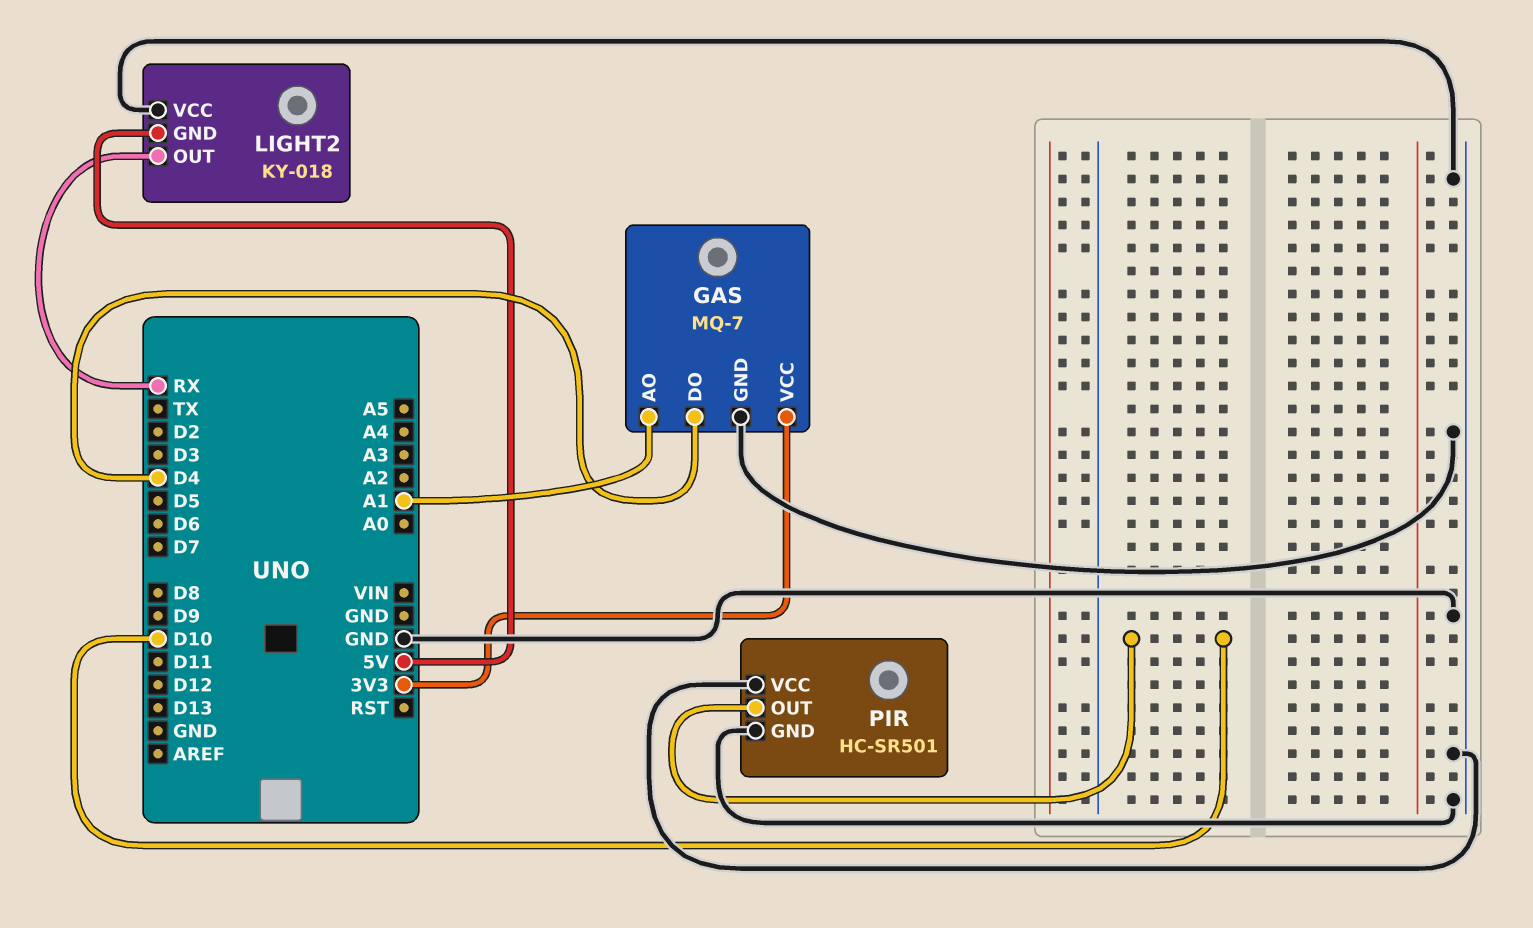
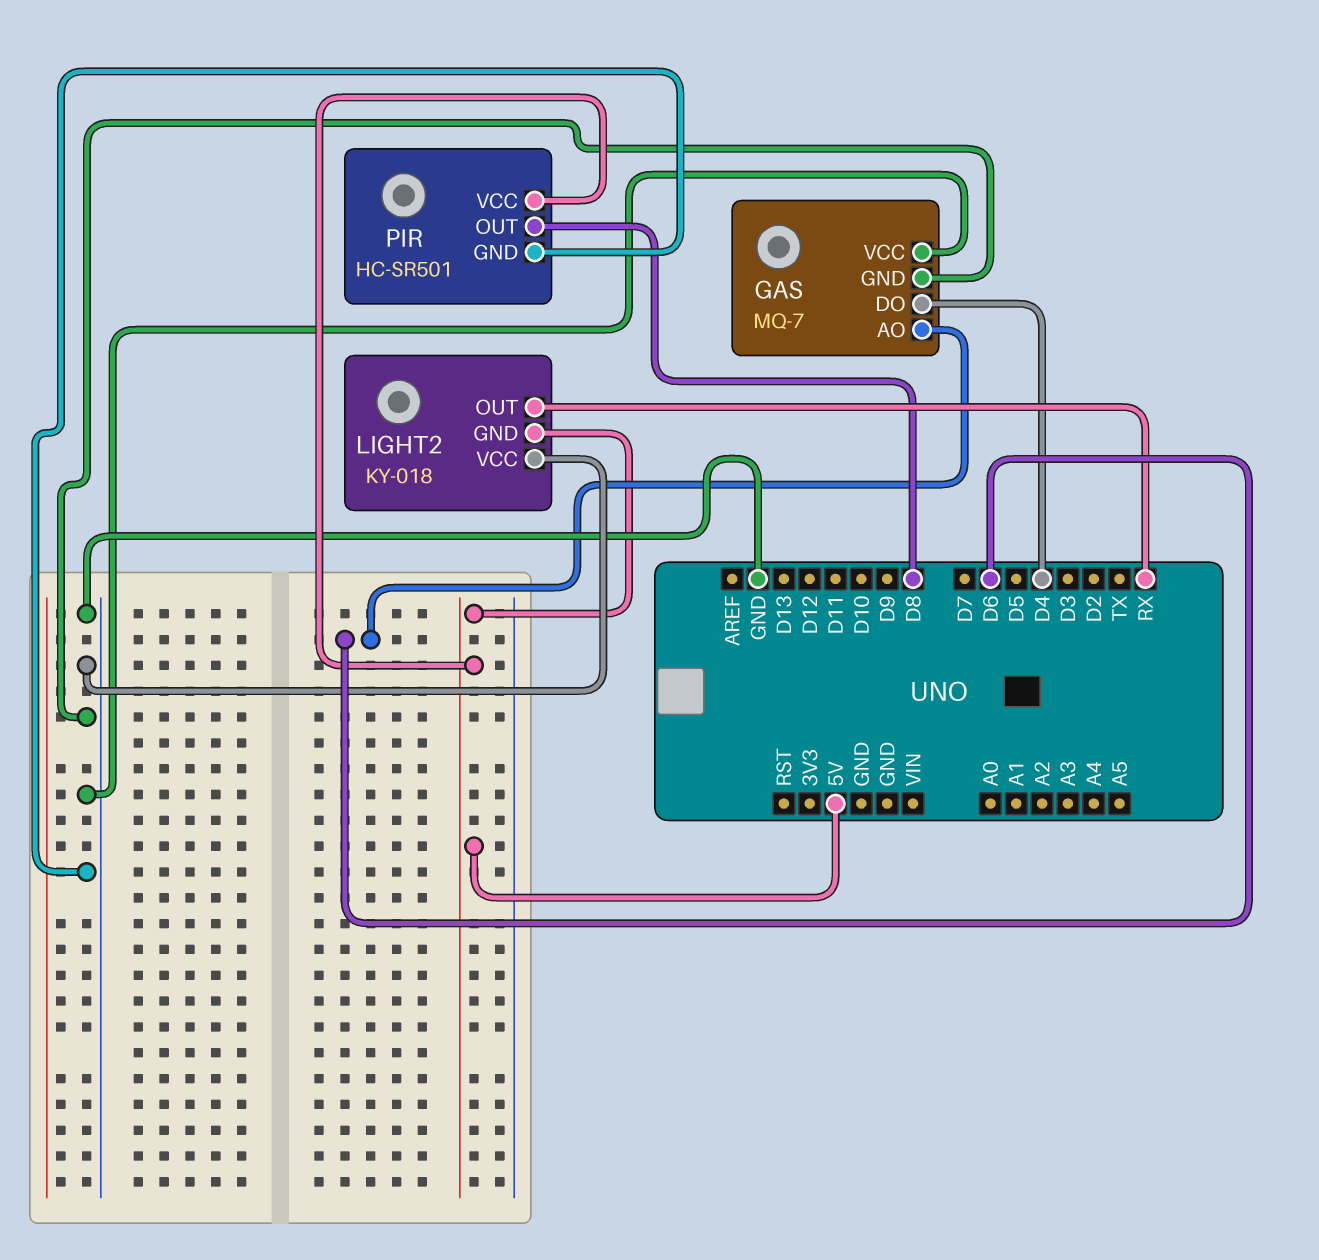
GAS pin AO: A1 -> D6
GAS pin VCC: 3V3 -> GND
PIR pin OUT: D10 -> D8
PIR pin VCC: GND -> 5V

